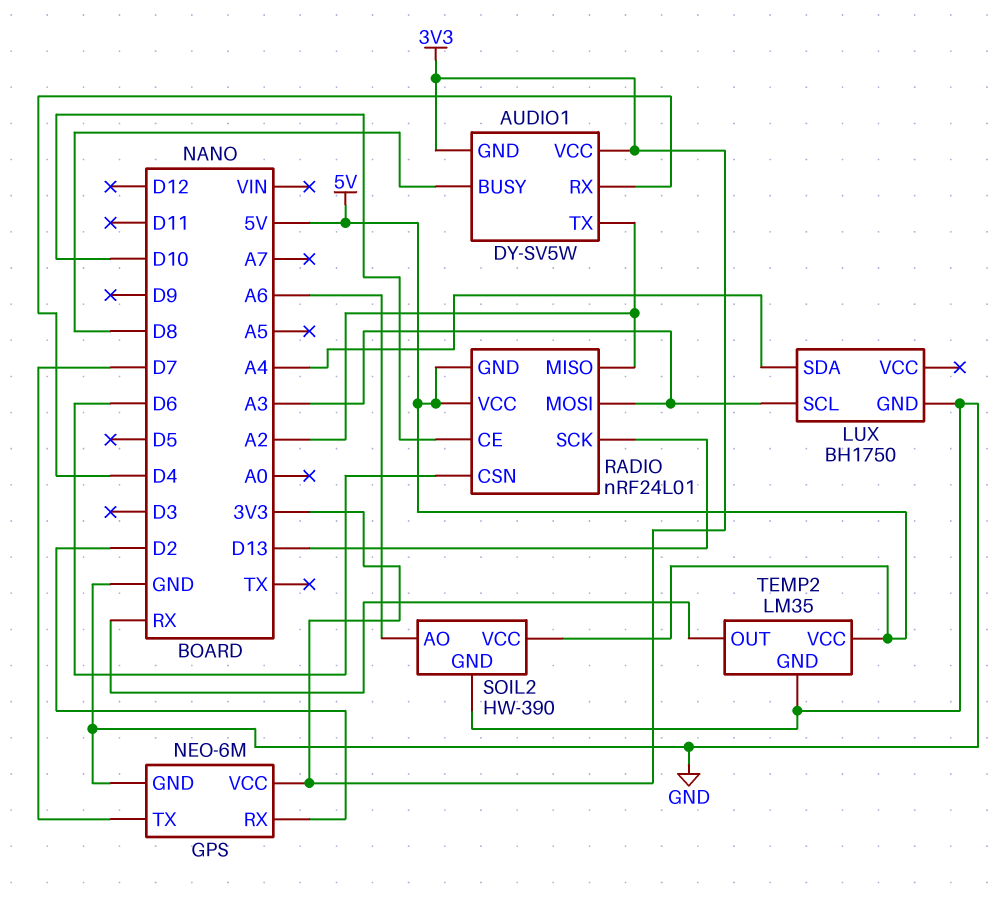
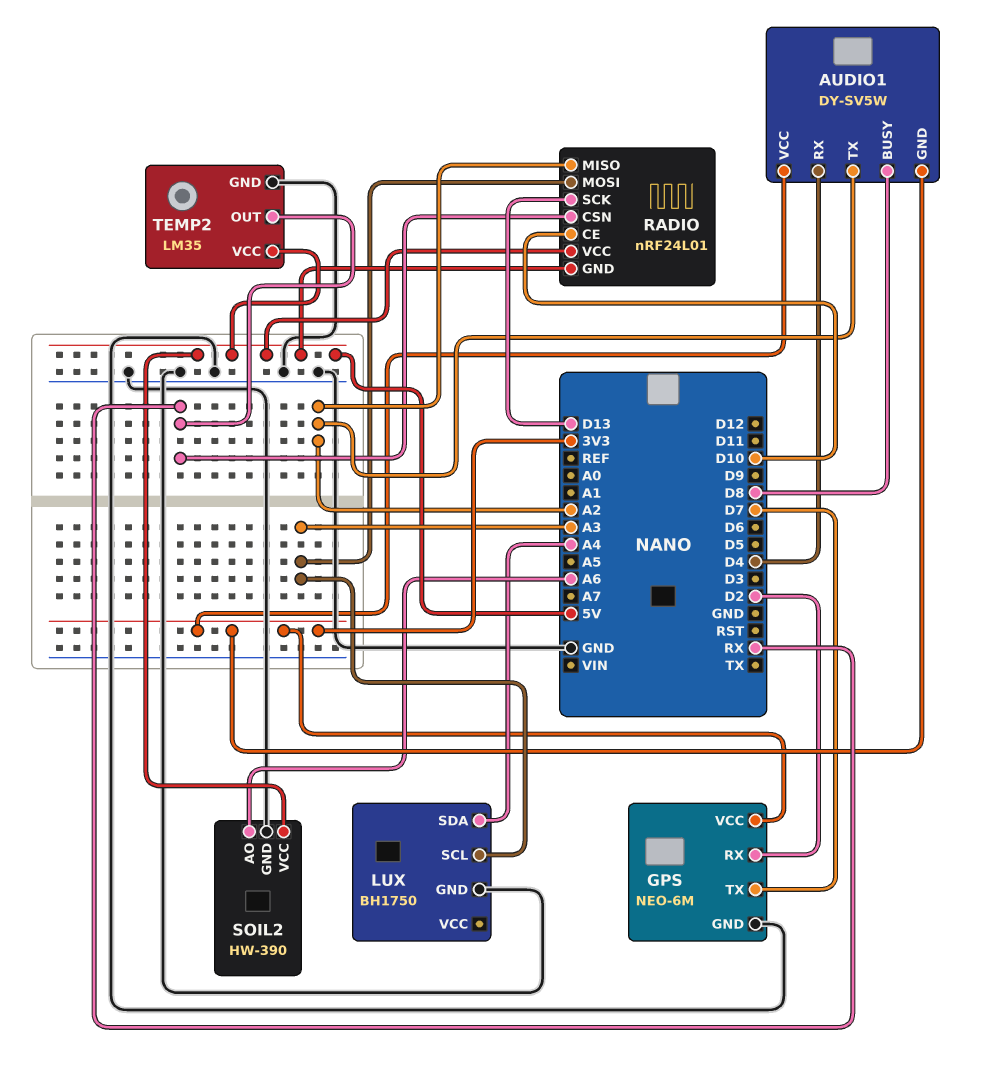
RADIO pin CSN: D6 -> RX

